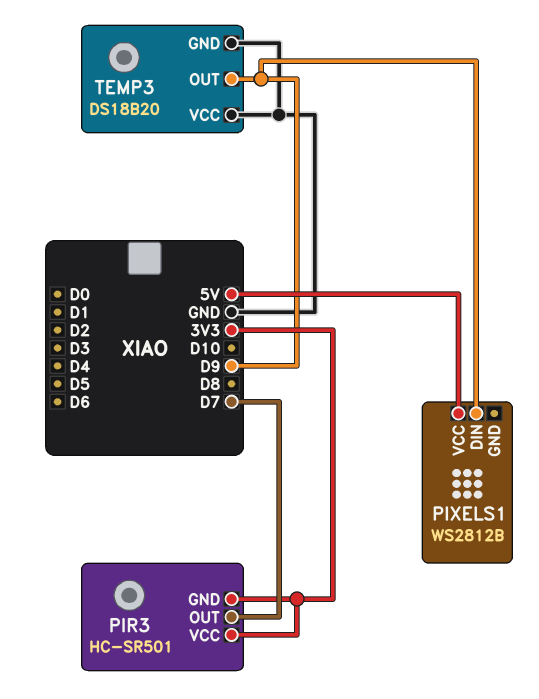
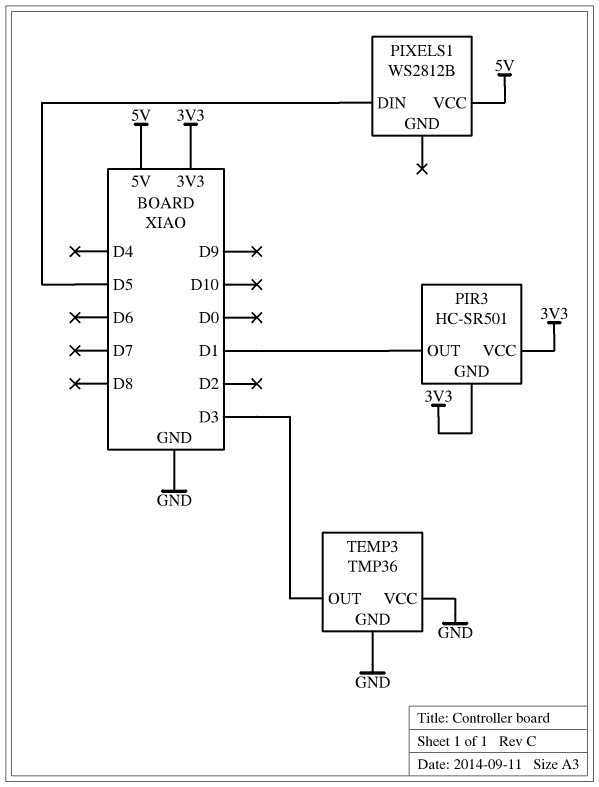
PIR3 pin OUT: D7 -> D1
PIXELS1 pin DIN: D9 -> D5
TEMP3: DS18B20 -> TMP36
TEMP3 pin OUT: D9 -> D3

